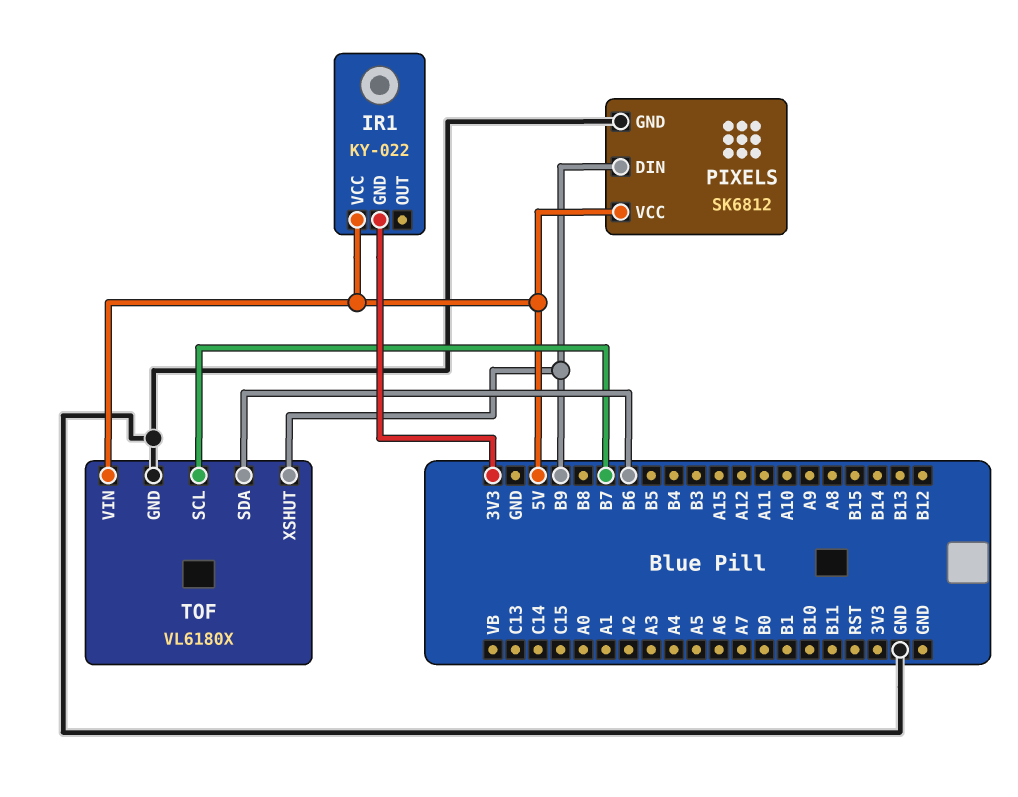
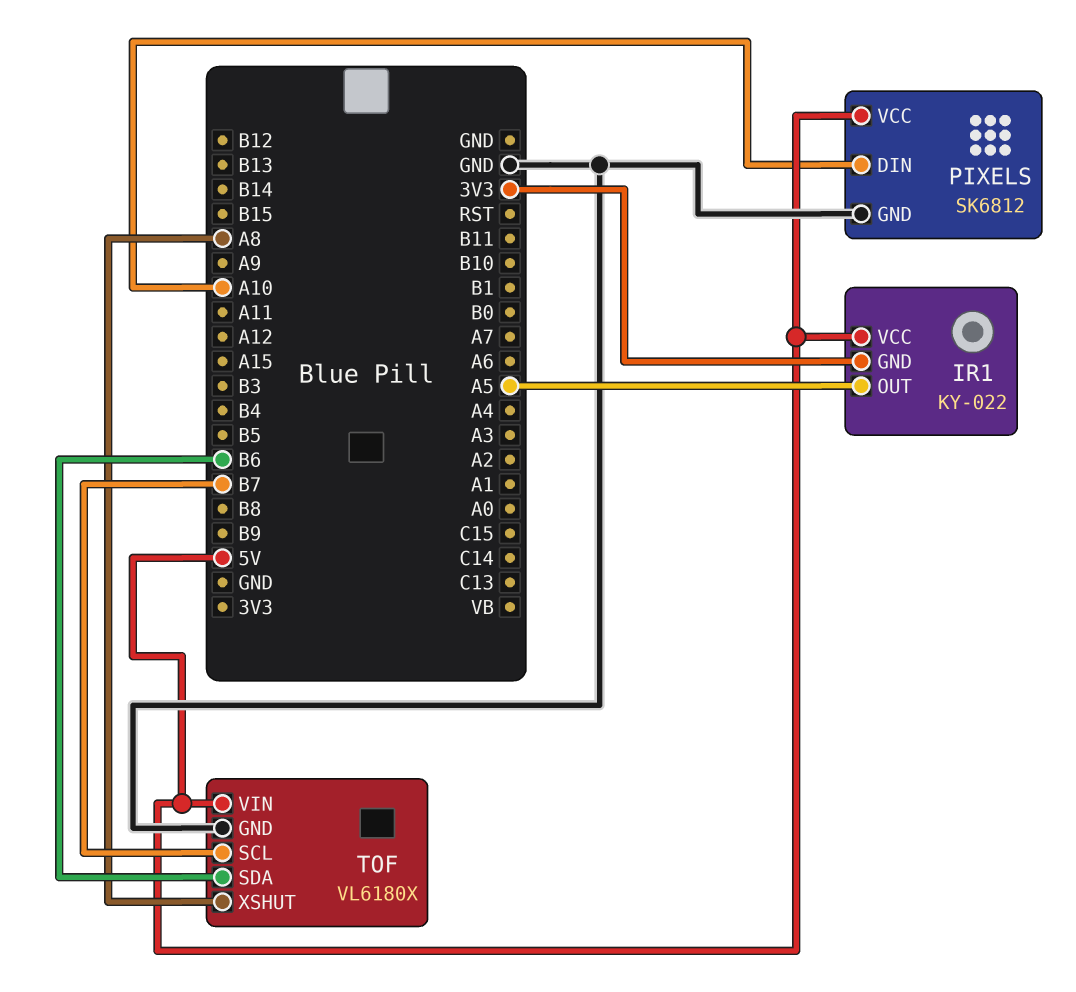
IR1 pin OUT: none -> A5
PIXELS pin DIN: B9 -> A10
TOF pin XSHUT: B9 -> A8

